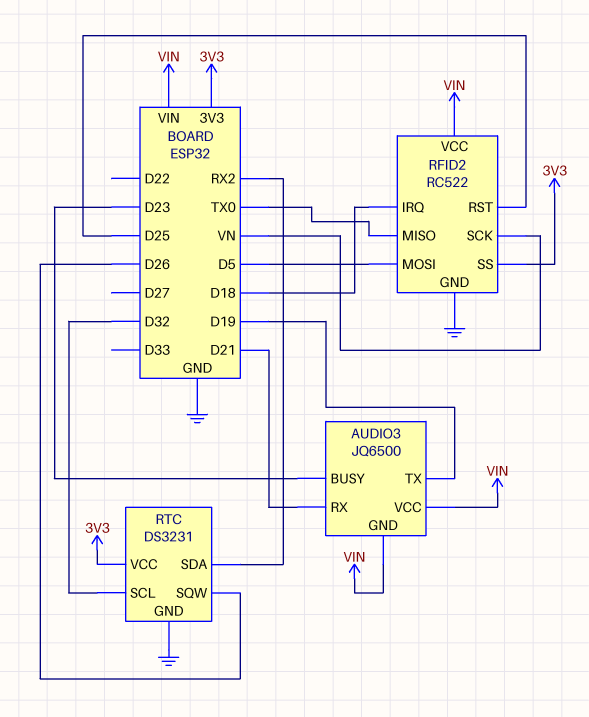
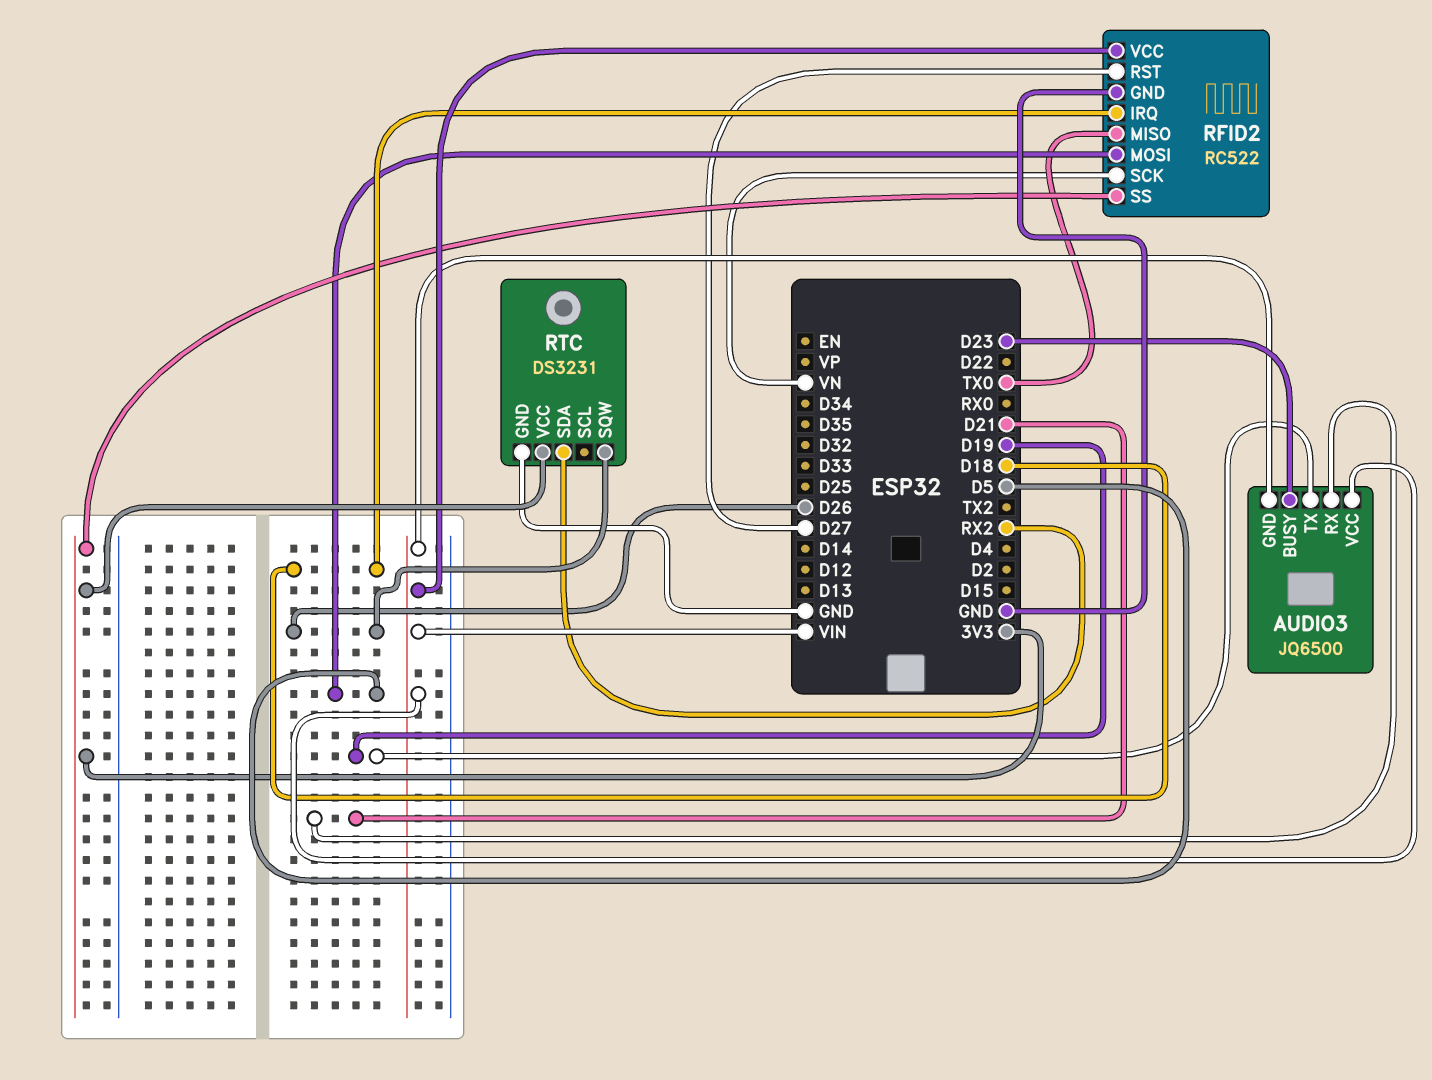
RFID2 pin RST: D25 -> D27
RTC pin SCL: D32 -> none

